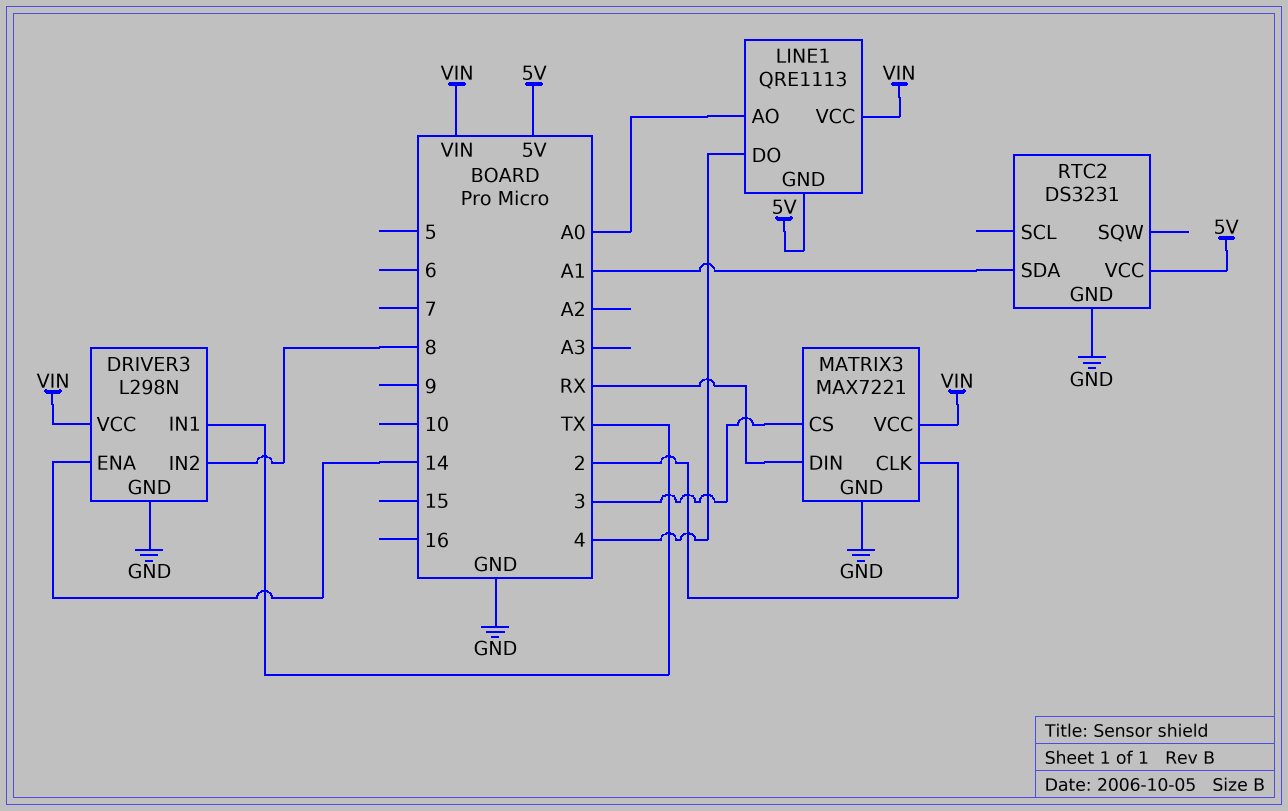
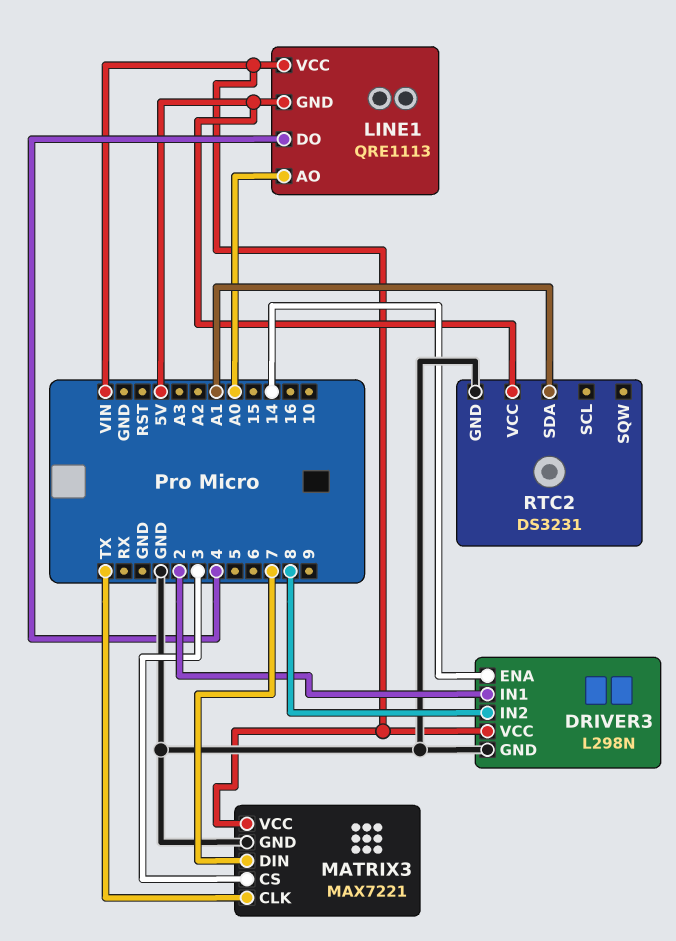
DRIVER3 pin IN1: TX -> 2
MATRIX3 pin CLK: 2 -> TX
MATRIX3 pin DIN: RX -> 7

